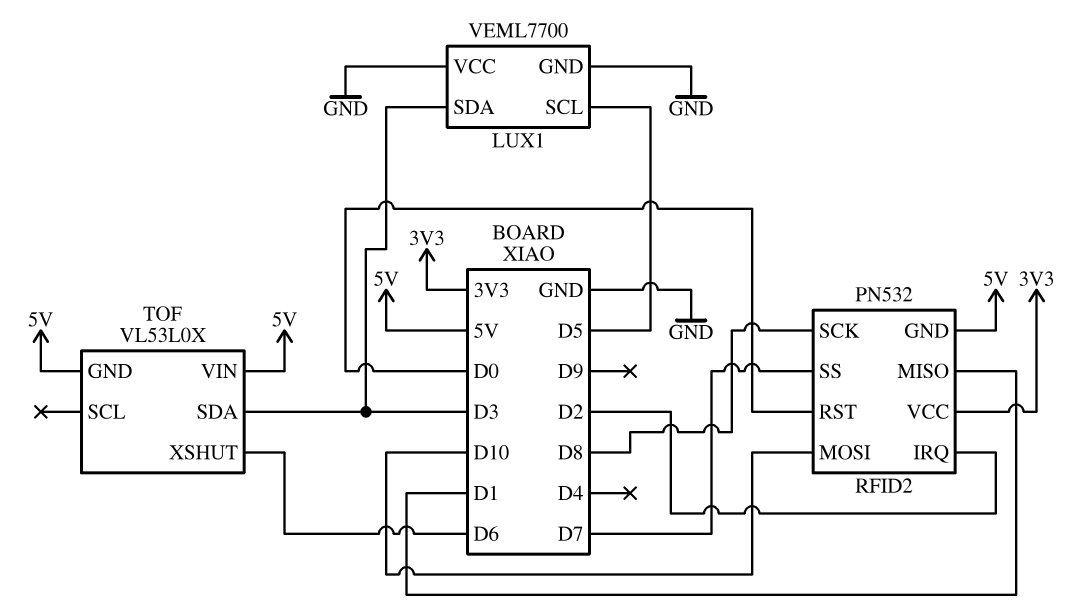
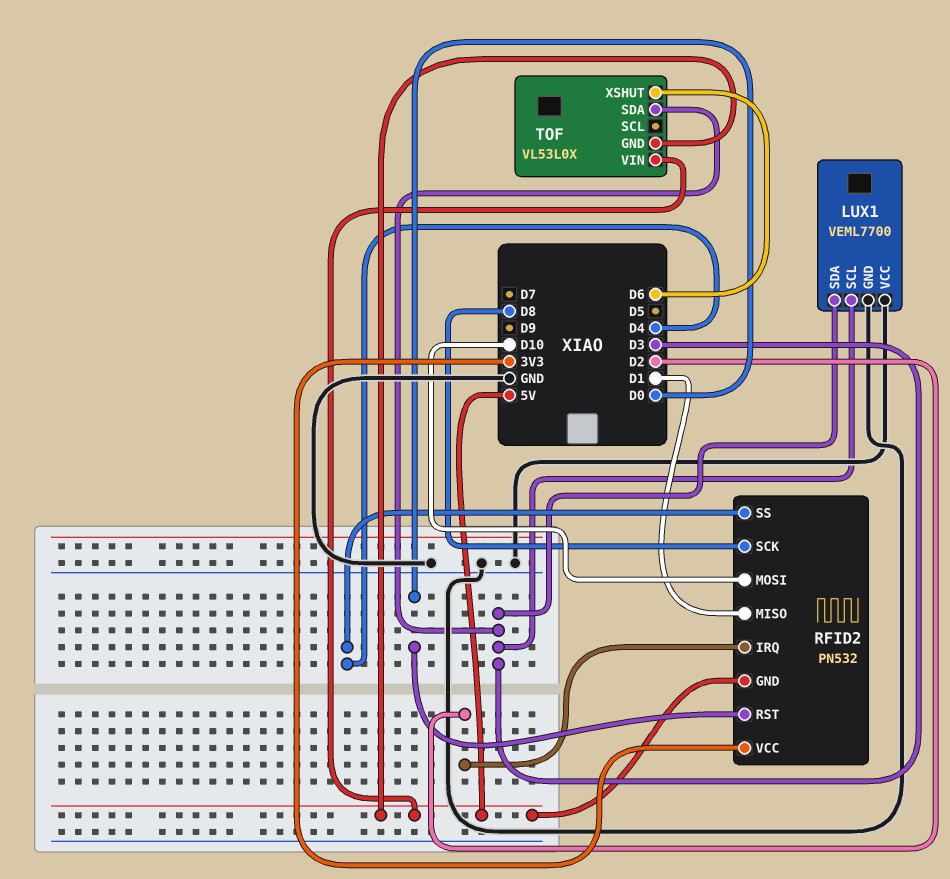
LUX1 pin SCL: D5 -> D3
RFID2 pin SS: D7 -> D4

